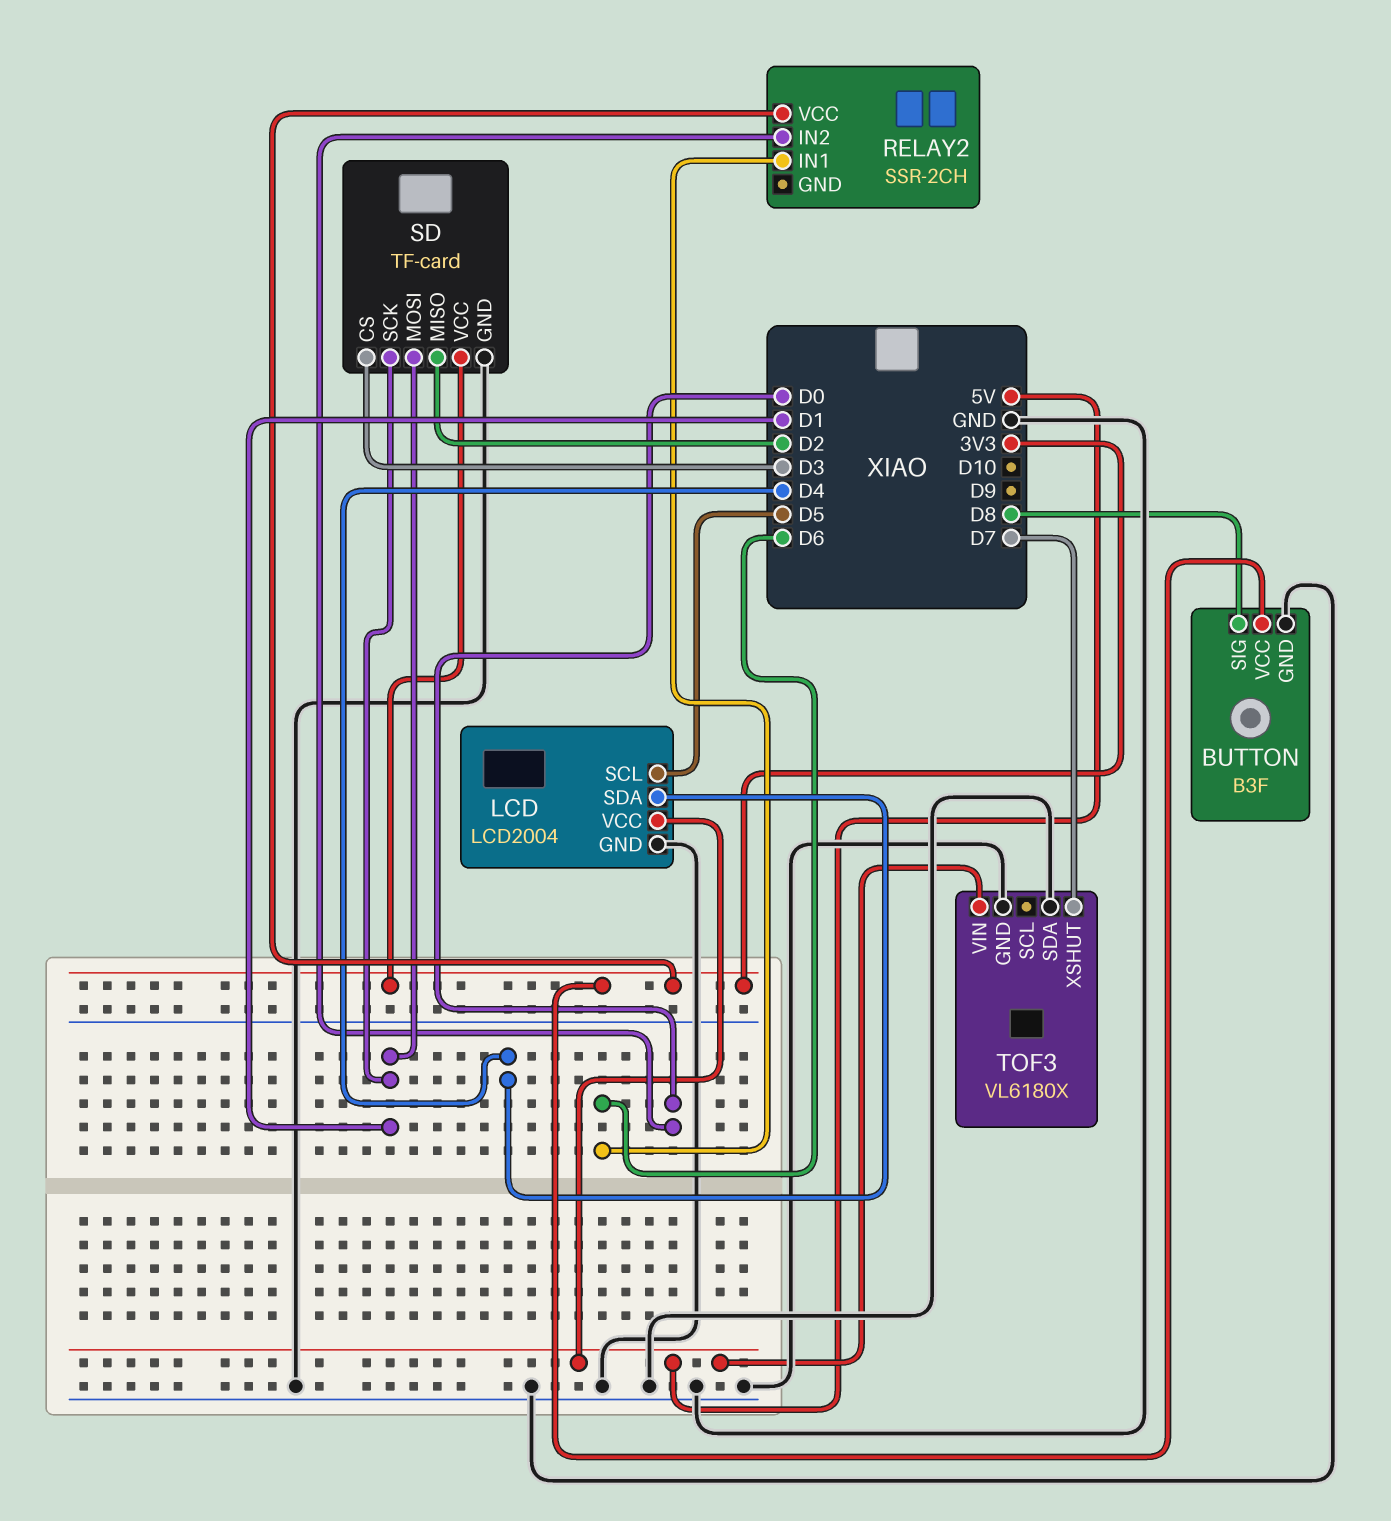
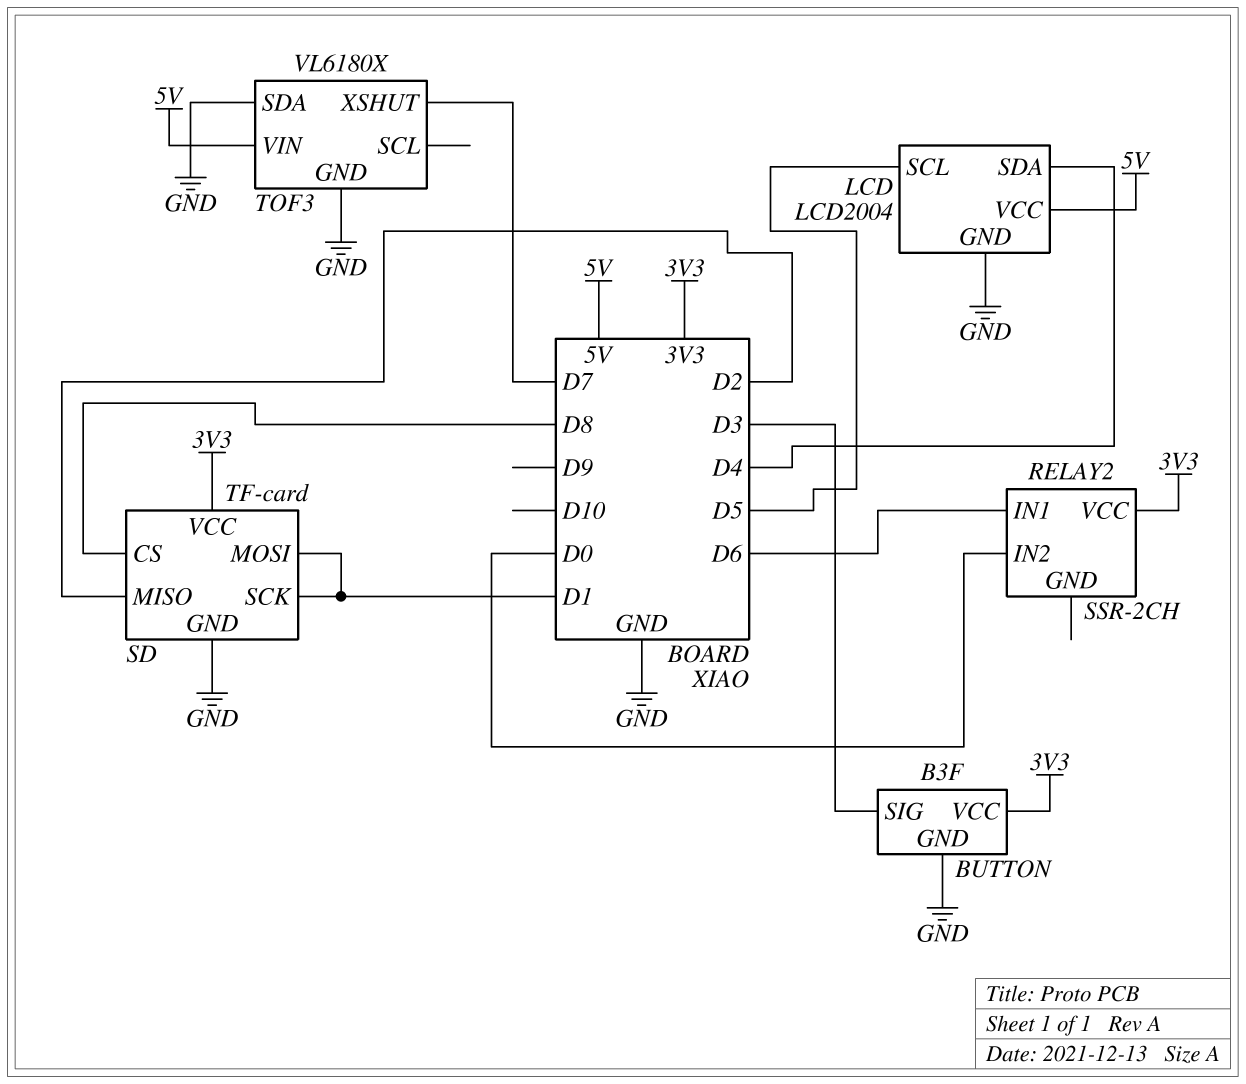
BUTTON pin SIG: D8 -> D3
SD pin CS: D3 -> D8

